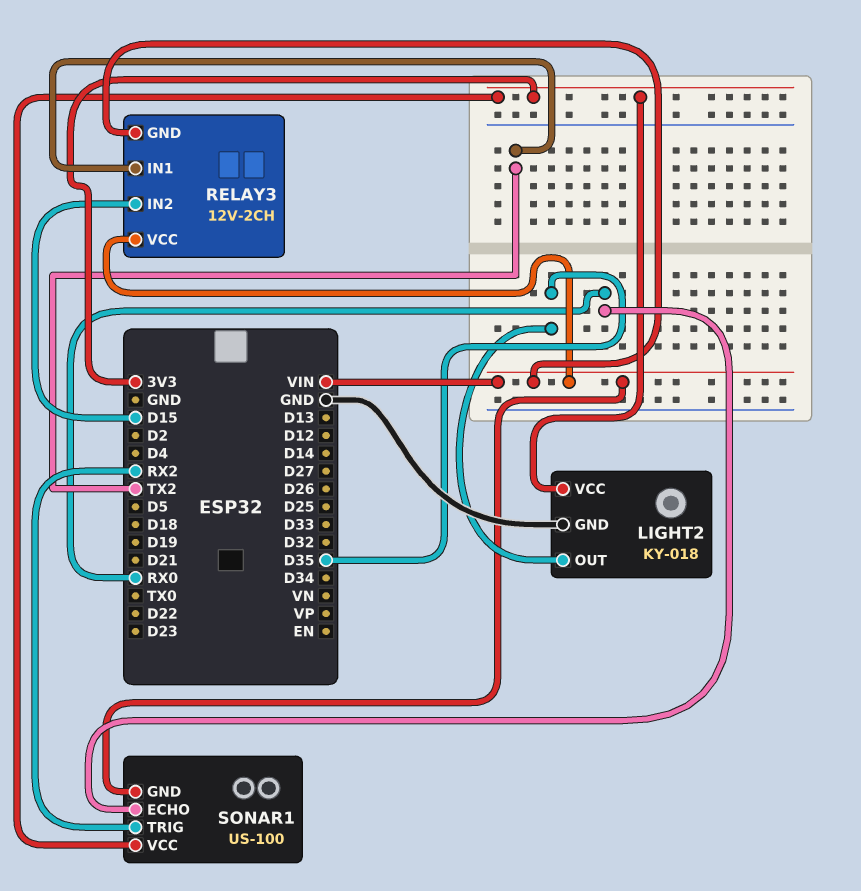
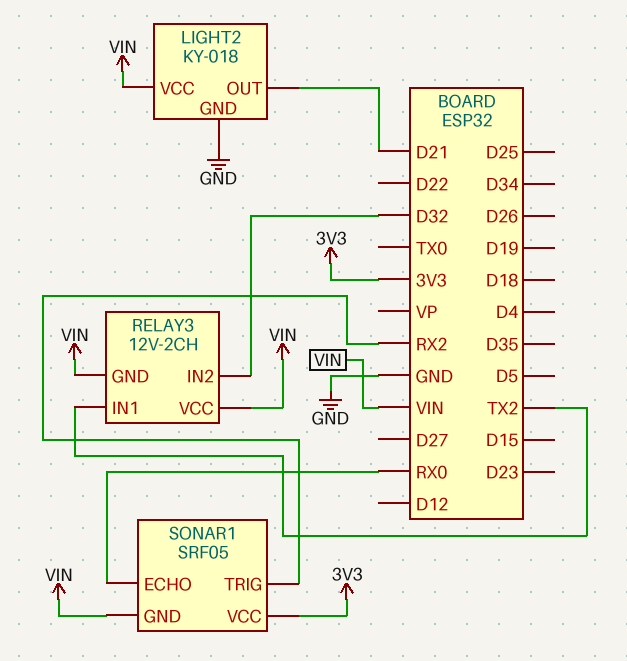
LIGHT2 pin OUT: D35 -> D21
LIGHT2 pin VCC: 3V3 -> VIN
RELAY3 pin IN2: D15 -> D32
SONAR1: US-100 -> SRF05

